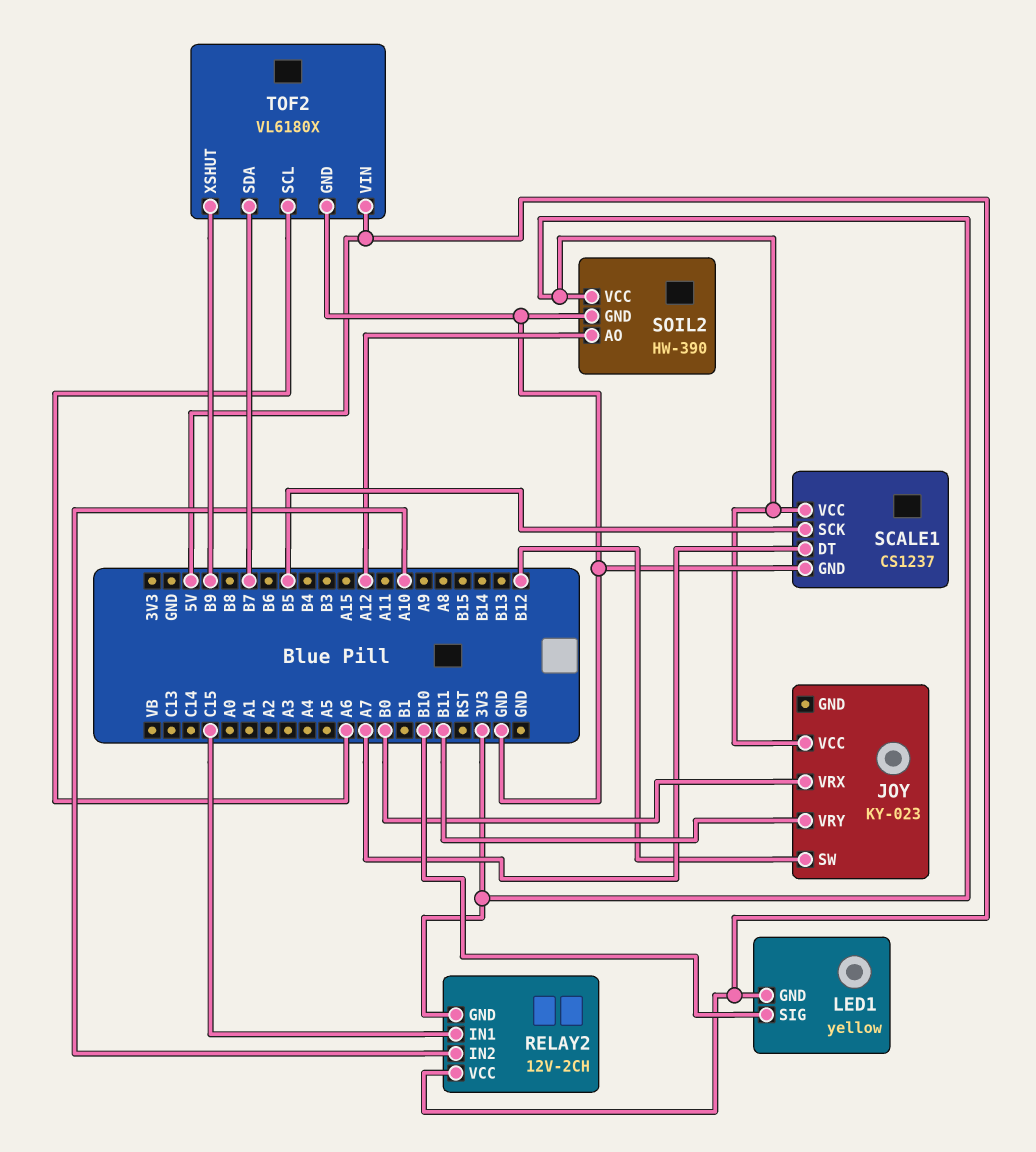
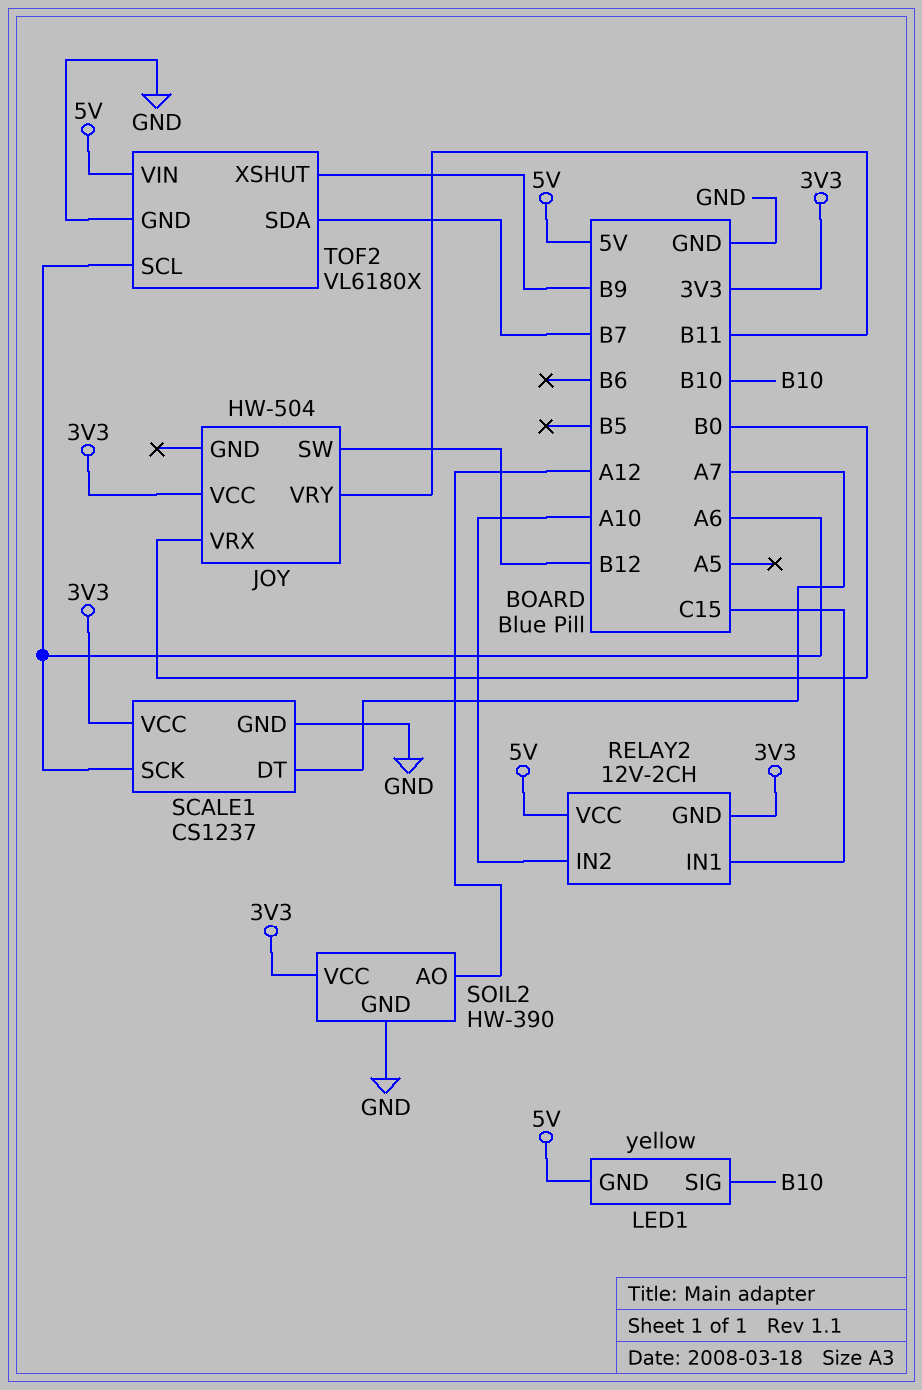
JOY: KY-023 -> HW-504
SCALE1 pin SCK: B5 -> A6

